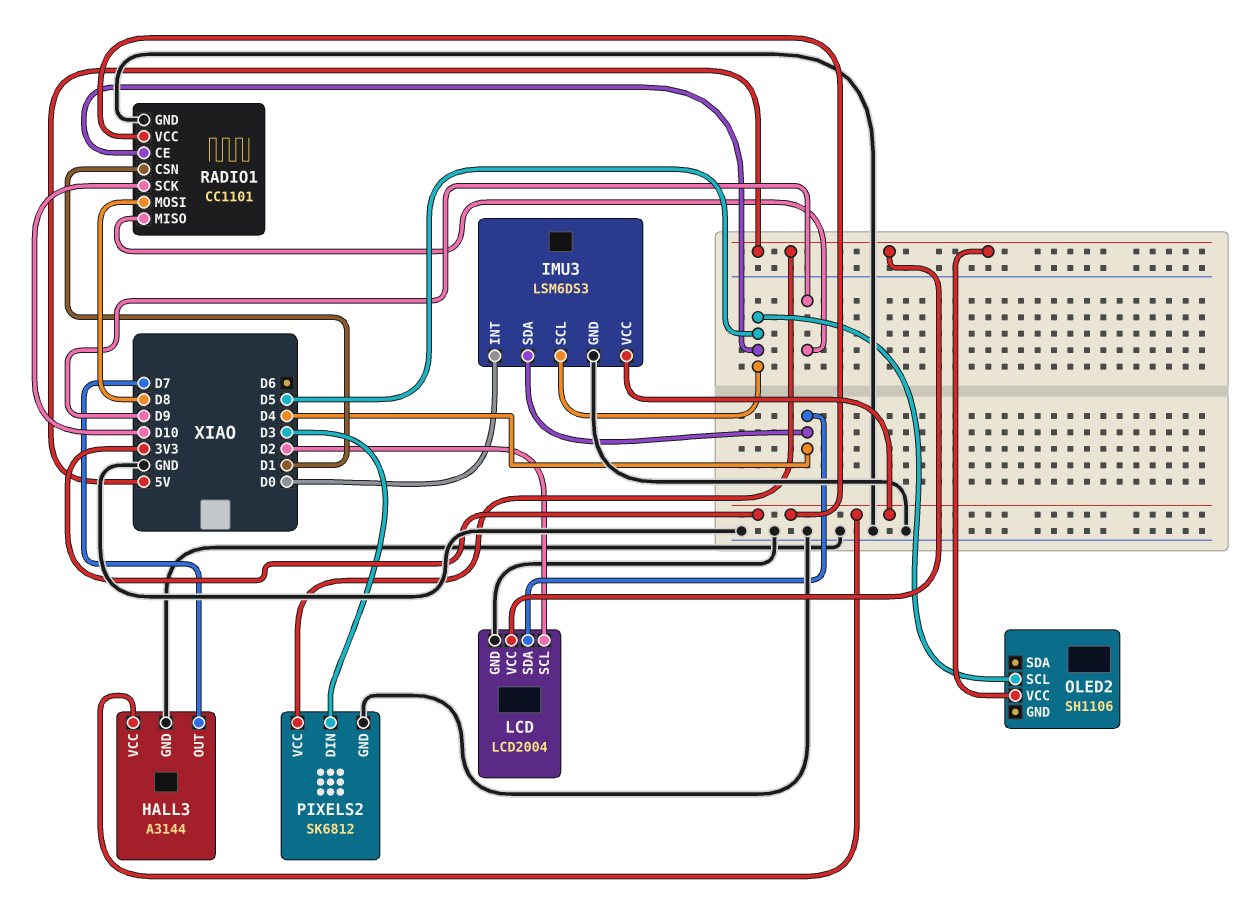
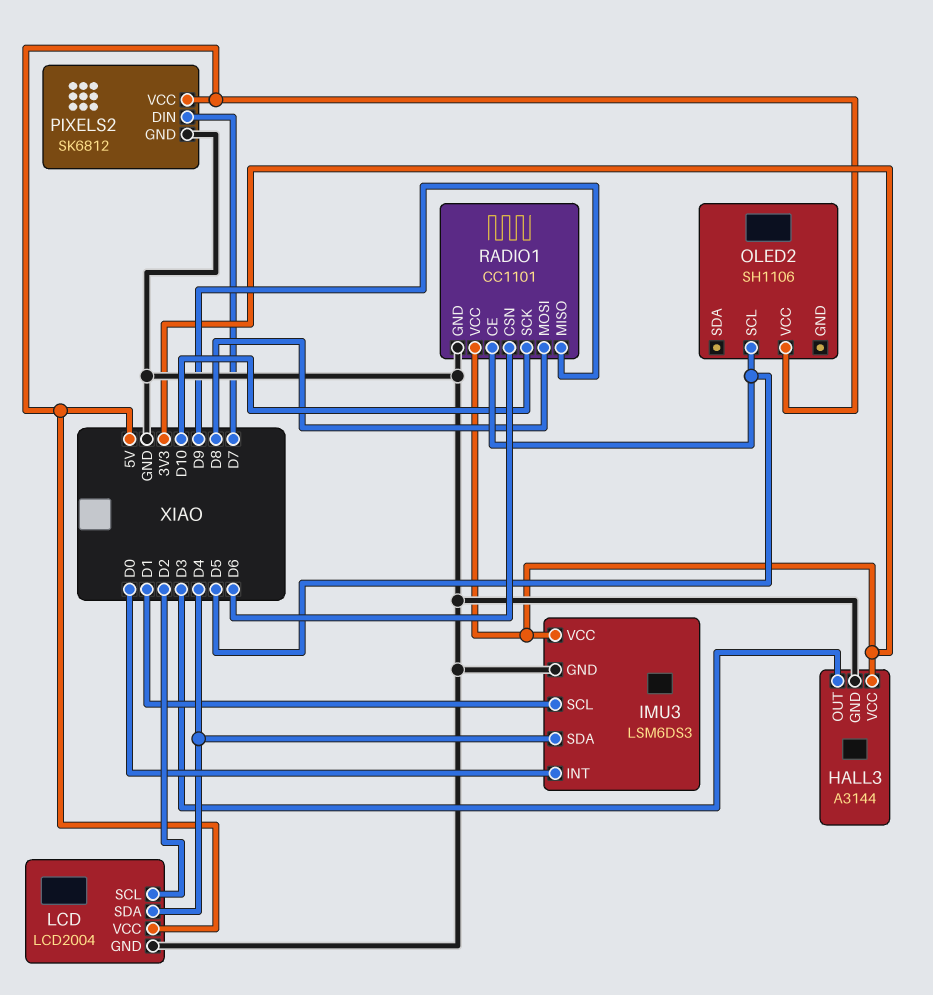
HALL3 pin OUT: D7 -> D3
IMU3 pin SCL: D5 -> D1
PIXELS2 pin DIN: D3 -> D7
RADIO1 pin CSN: D1 -> D6

